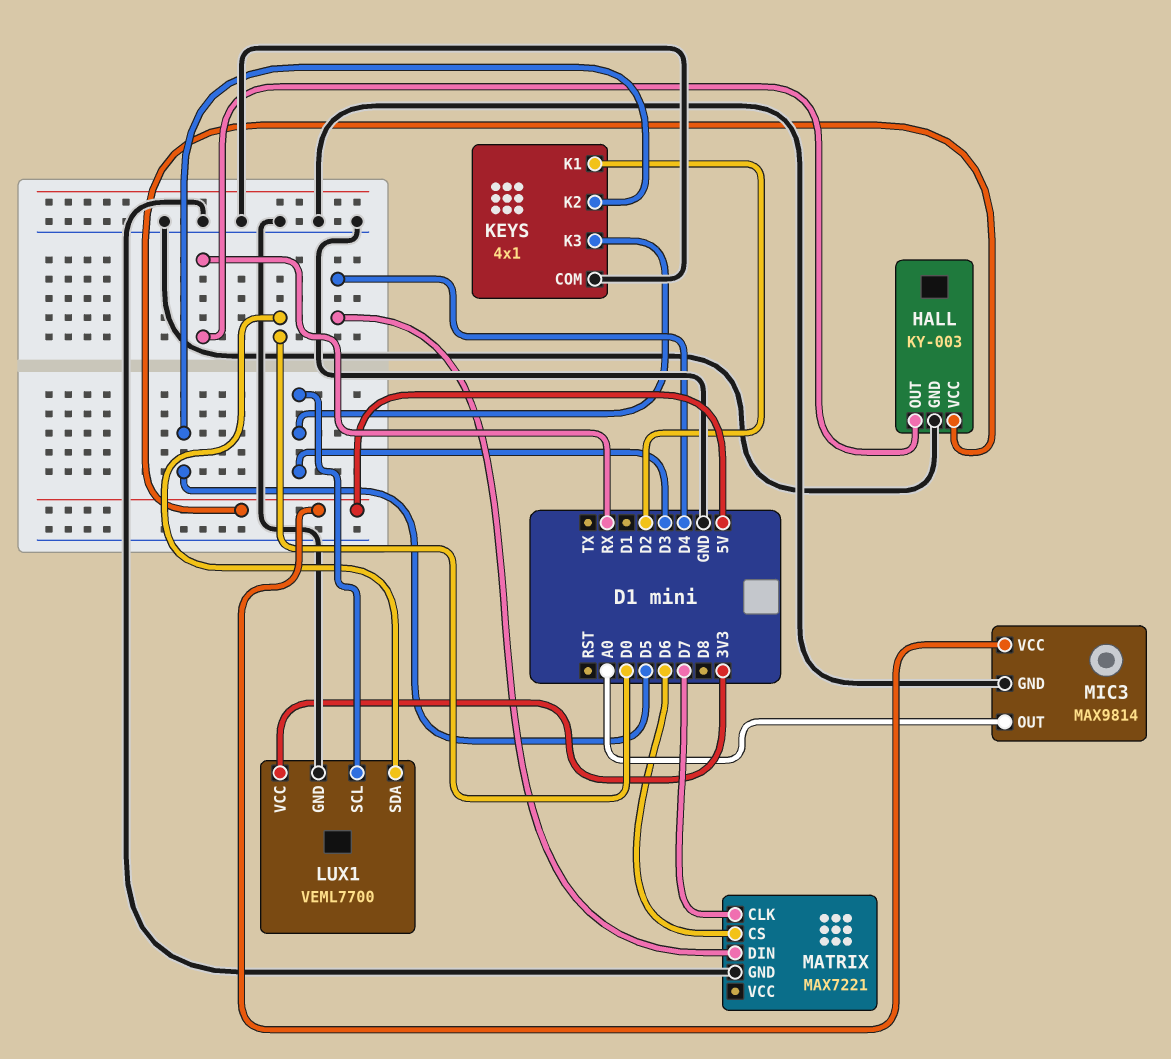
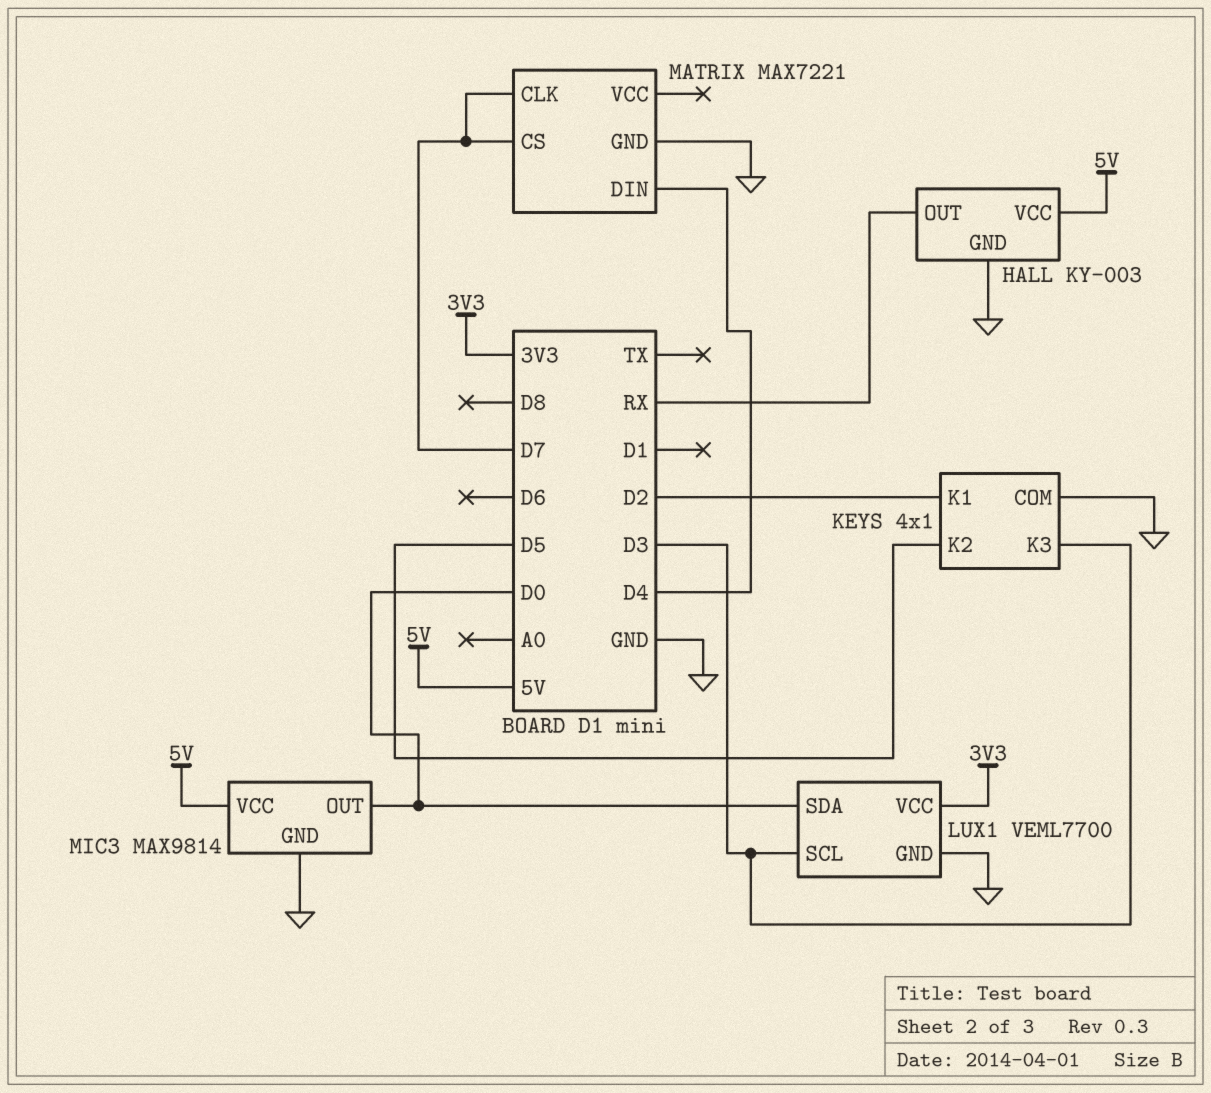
MATRIX pin CS: D6 -> D7
MIC3 pin OUT: A0 -> D0

